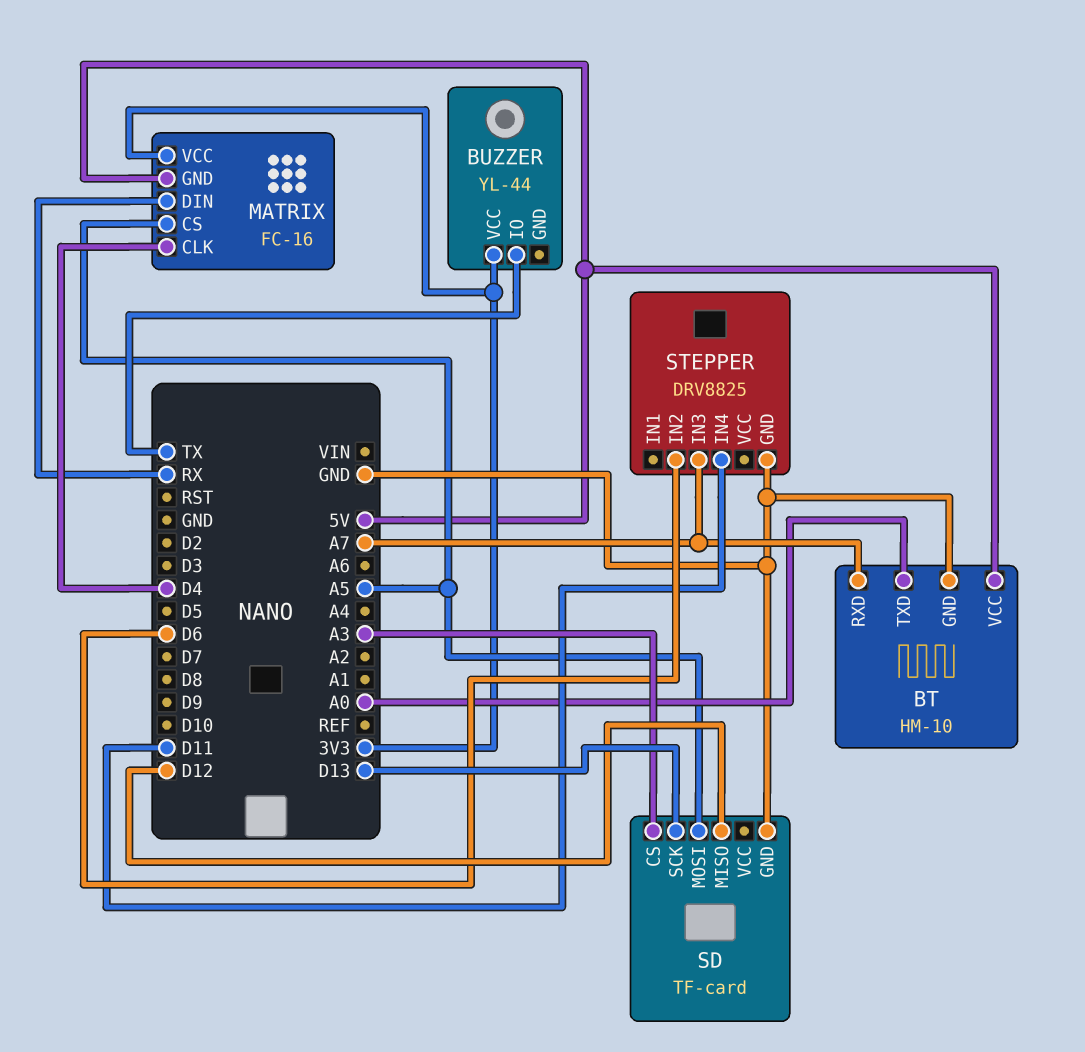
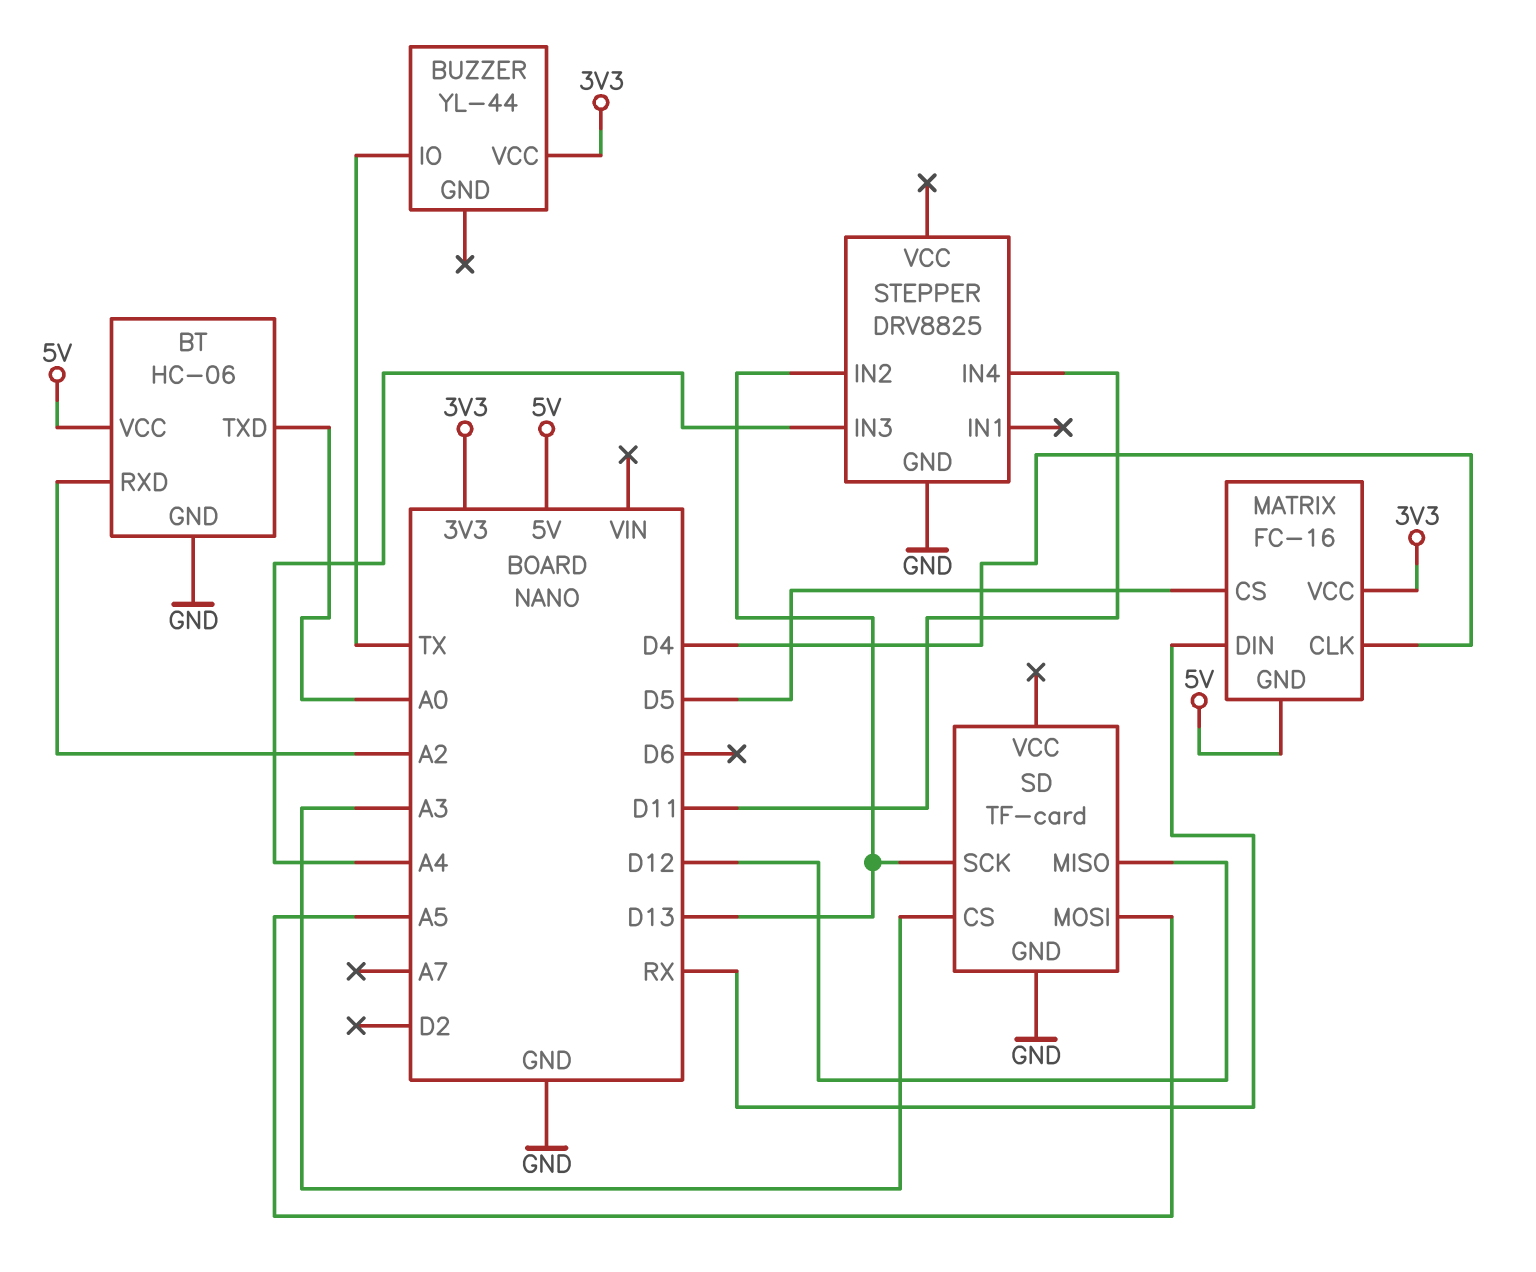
BT: HM-10 -> HC-06
BT pin RXD: A7 -> A2
MATRIX pin CS: A5 -> D5
STEPPER pin IN2: D6 -> D13
STEPPER pin IN3: A7 -> A4

